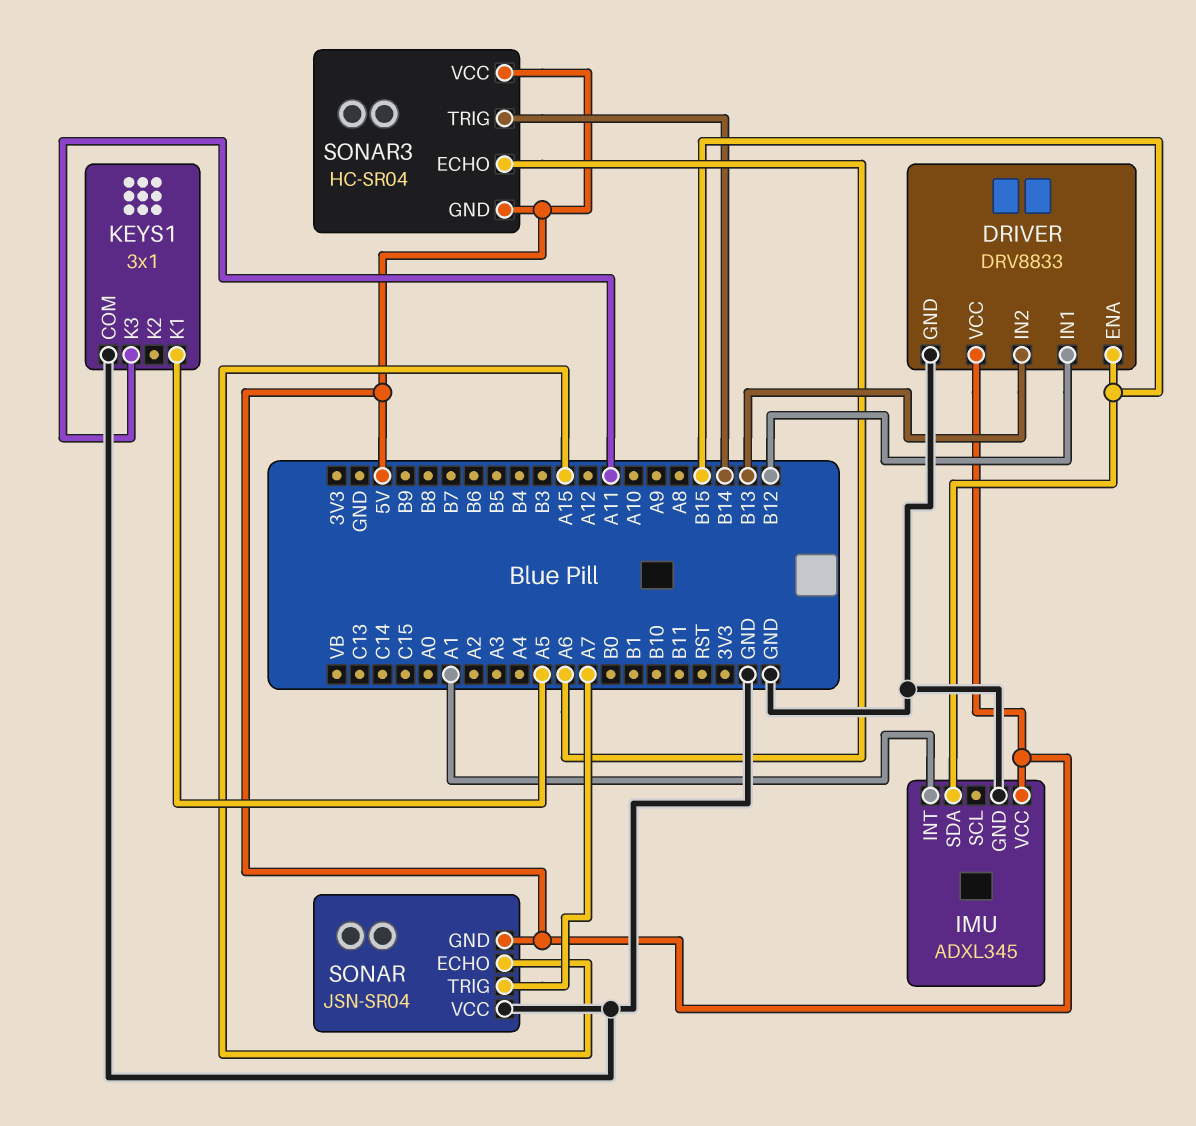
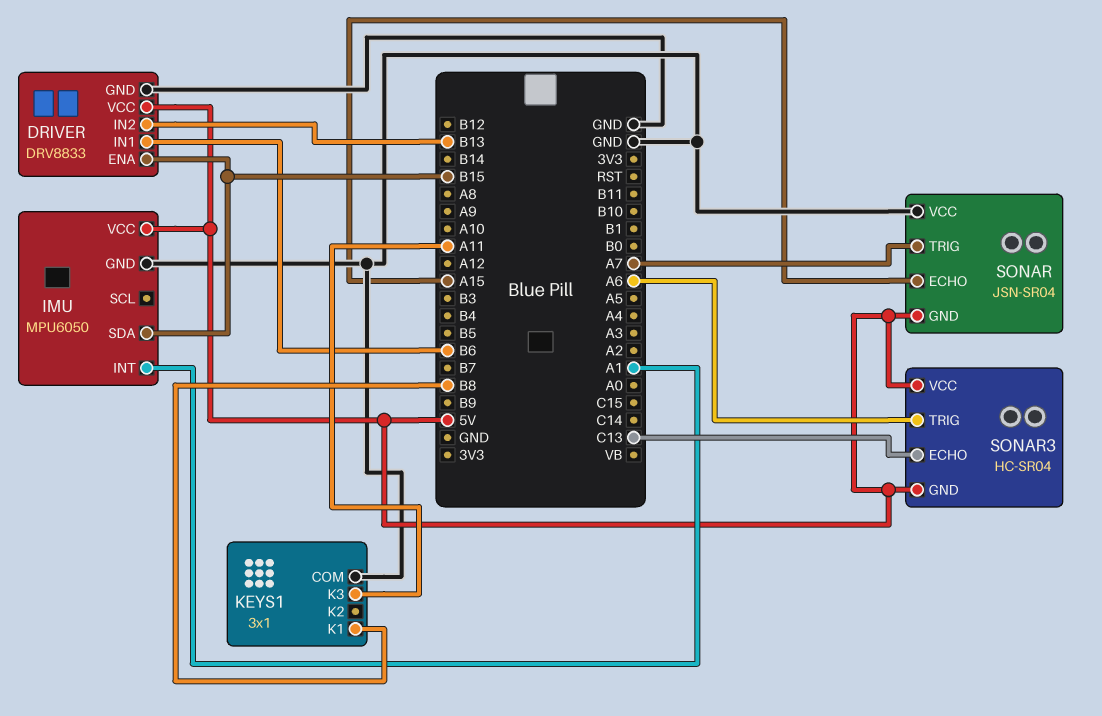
DRIVER pin IN1: B12 -> B6
IMU: ADXL345 -> MPU6050
KEYS1 pin K1: A5 -> B8
SONAR3 pin ECHO: A6 -> C13
SONAR3 pin TRIG: B14 -> A6

